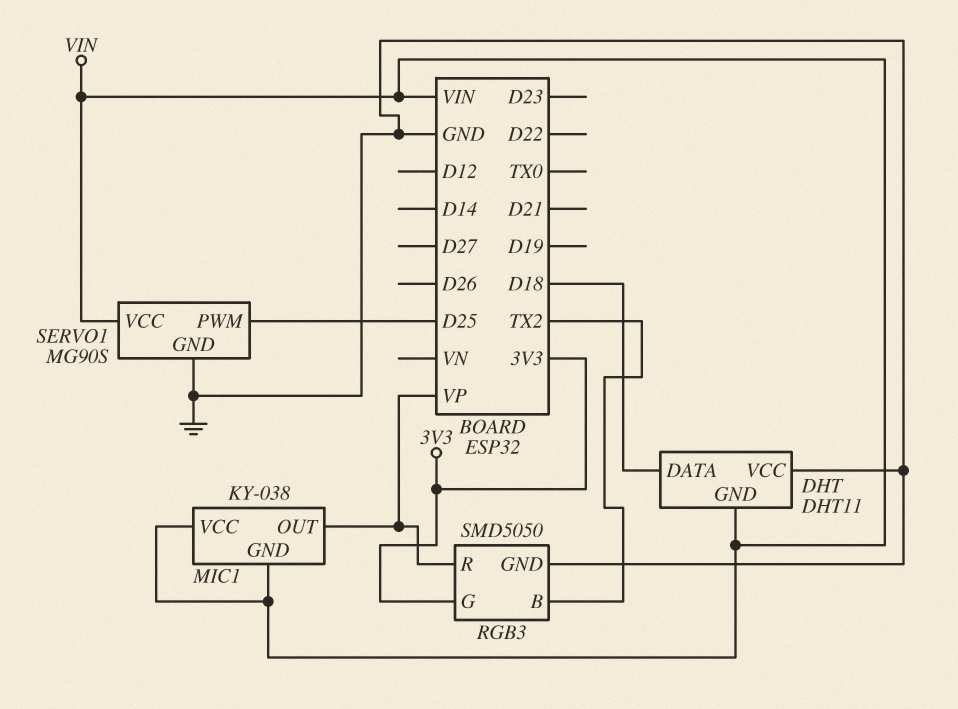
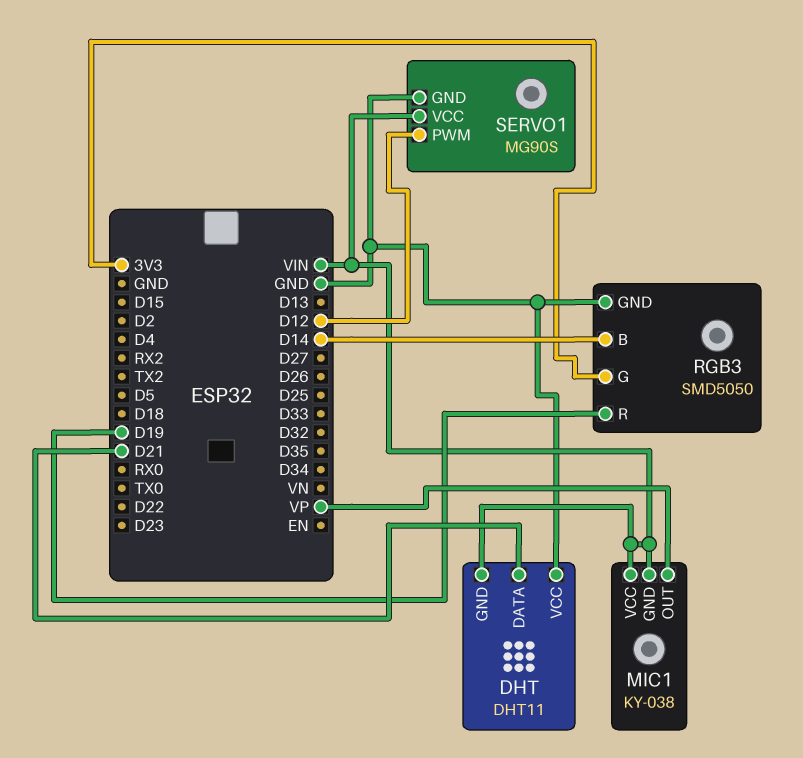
DHT pin DATA: D18 -> D21
RGB3 pin B: TX2 -> D14
RGB3 pin R: VP -> D19
SERVO1 pin PWM: D25 -> D12

